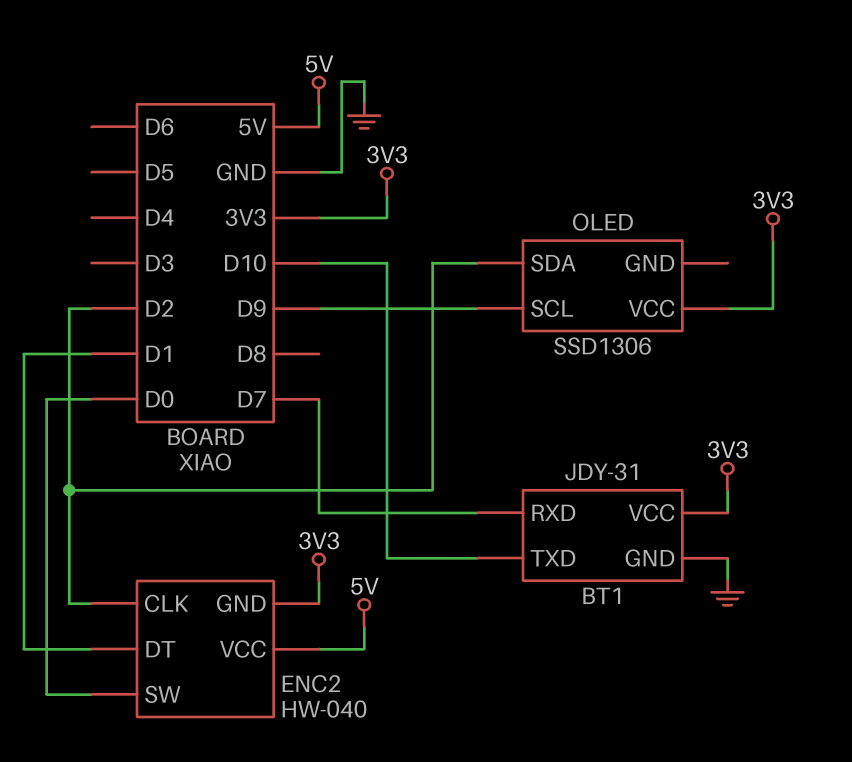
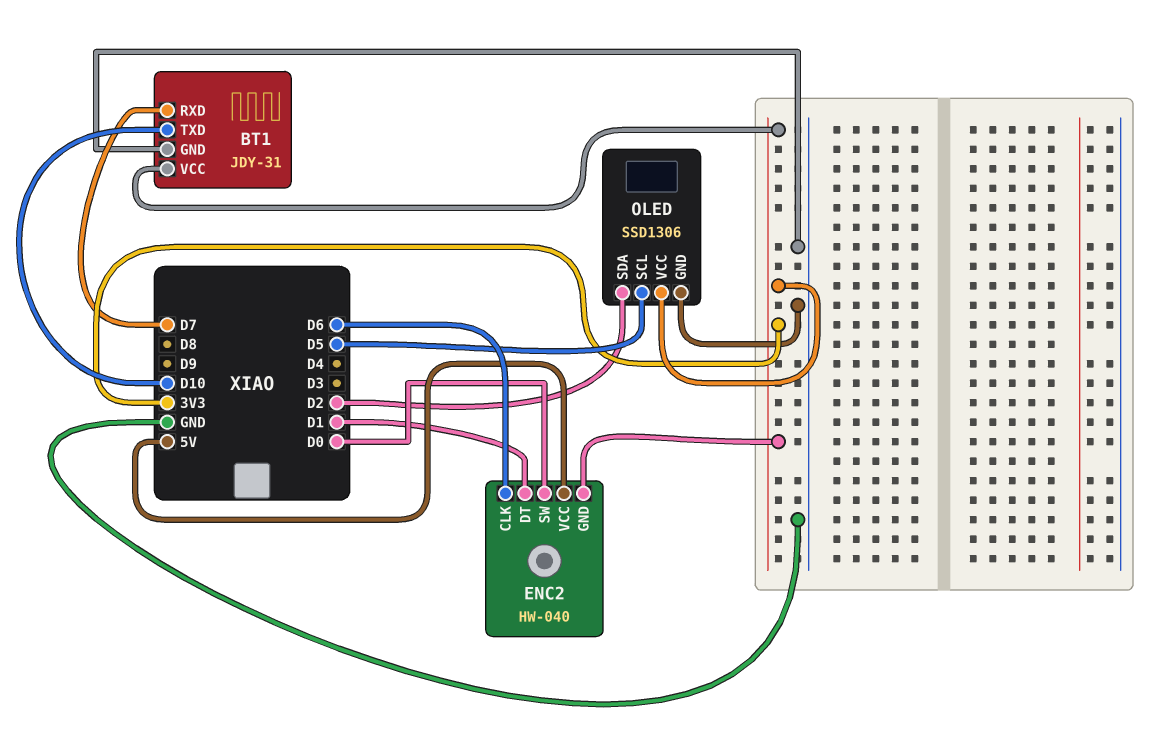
ENC2 pin CLK: D2 -> D6
OLED pin GND: none -> GND
OLED pin SCL: D9 -> D5

